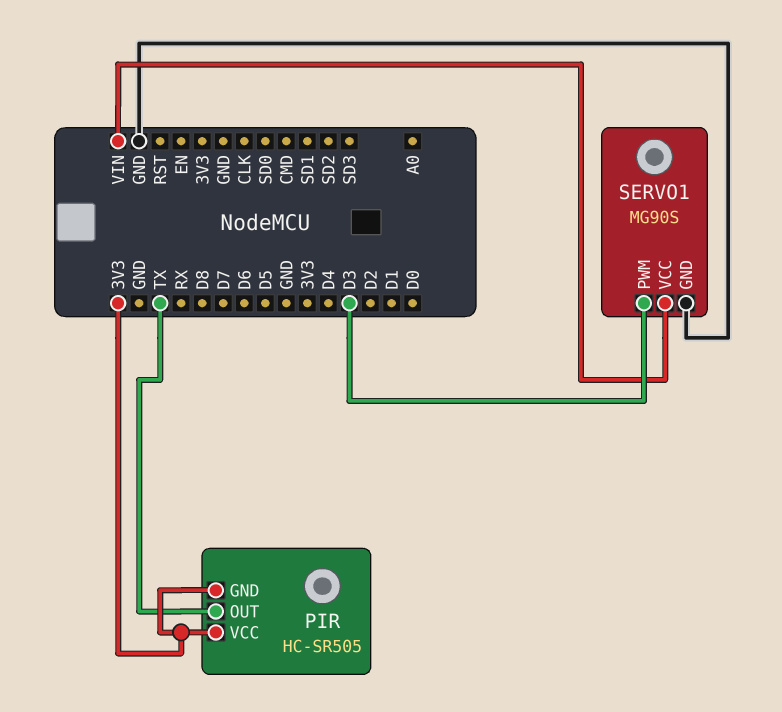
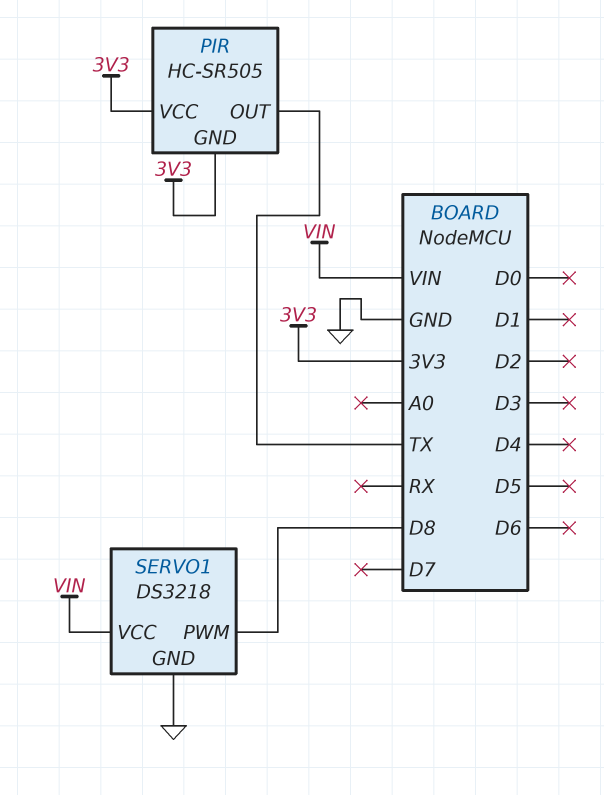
SERVO1: MG90S -> DS3218
SERVO1 pin PWM: D3 -> D8

